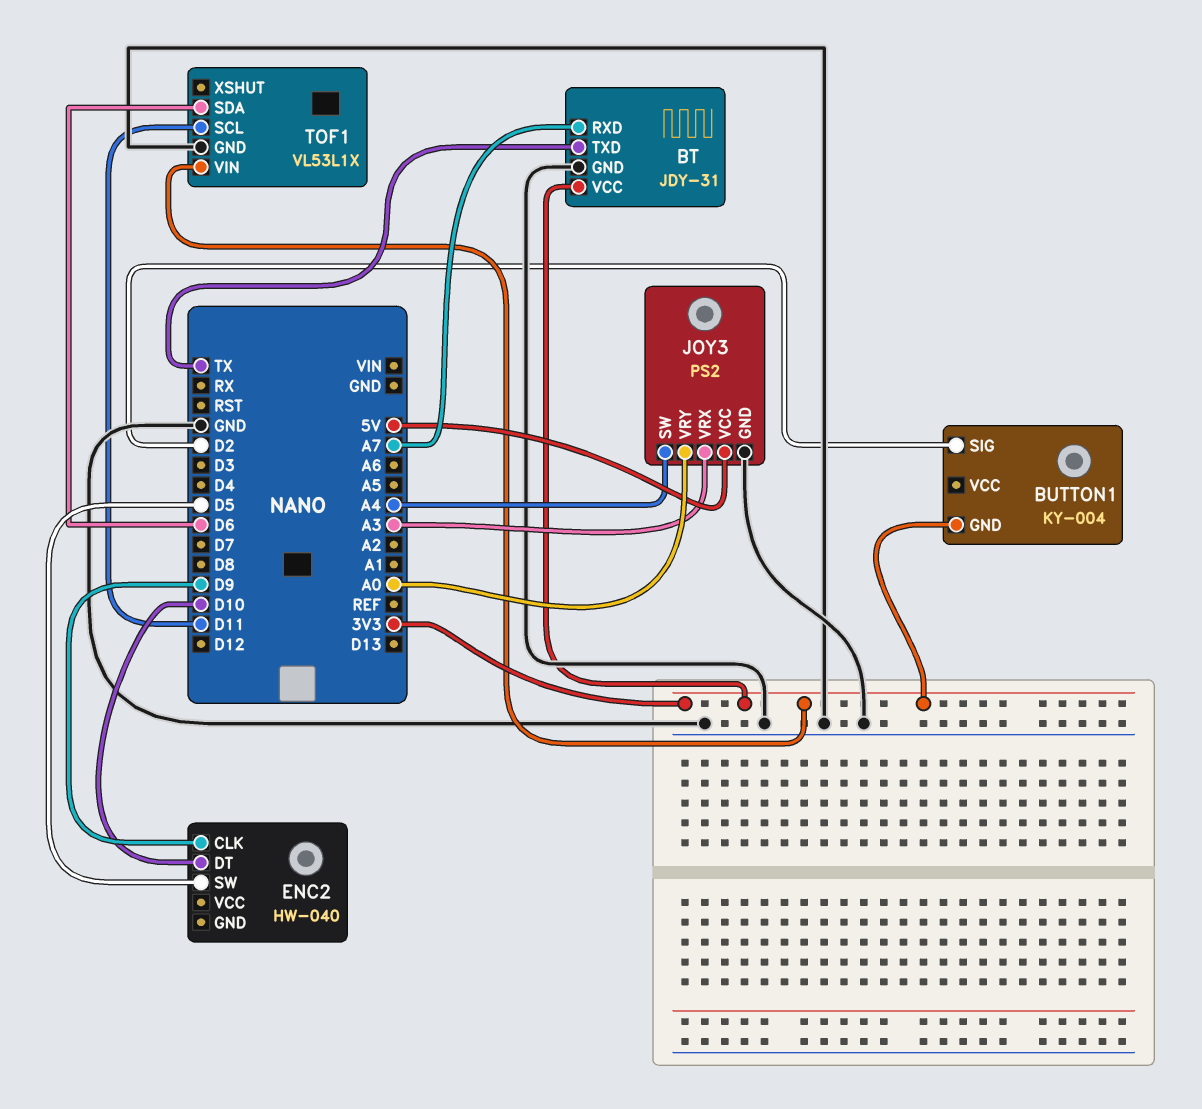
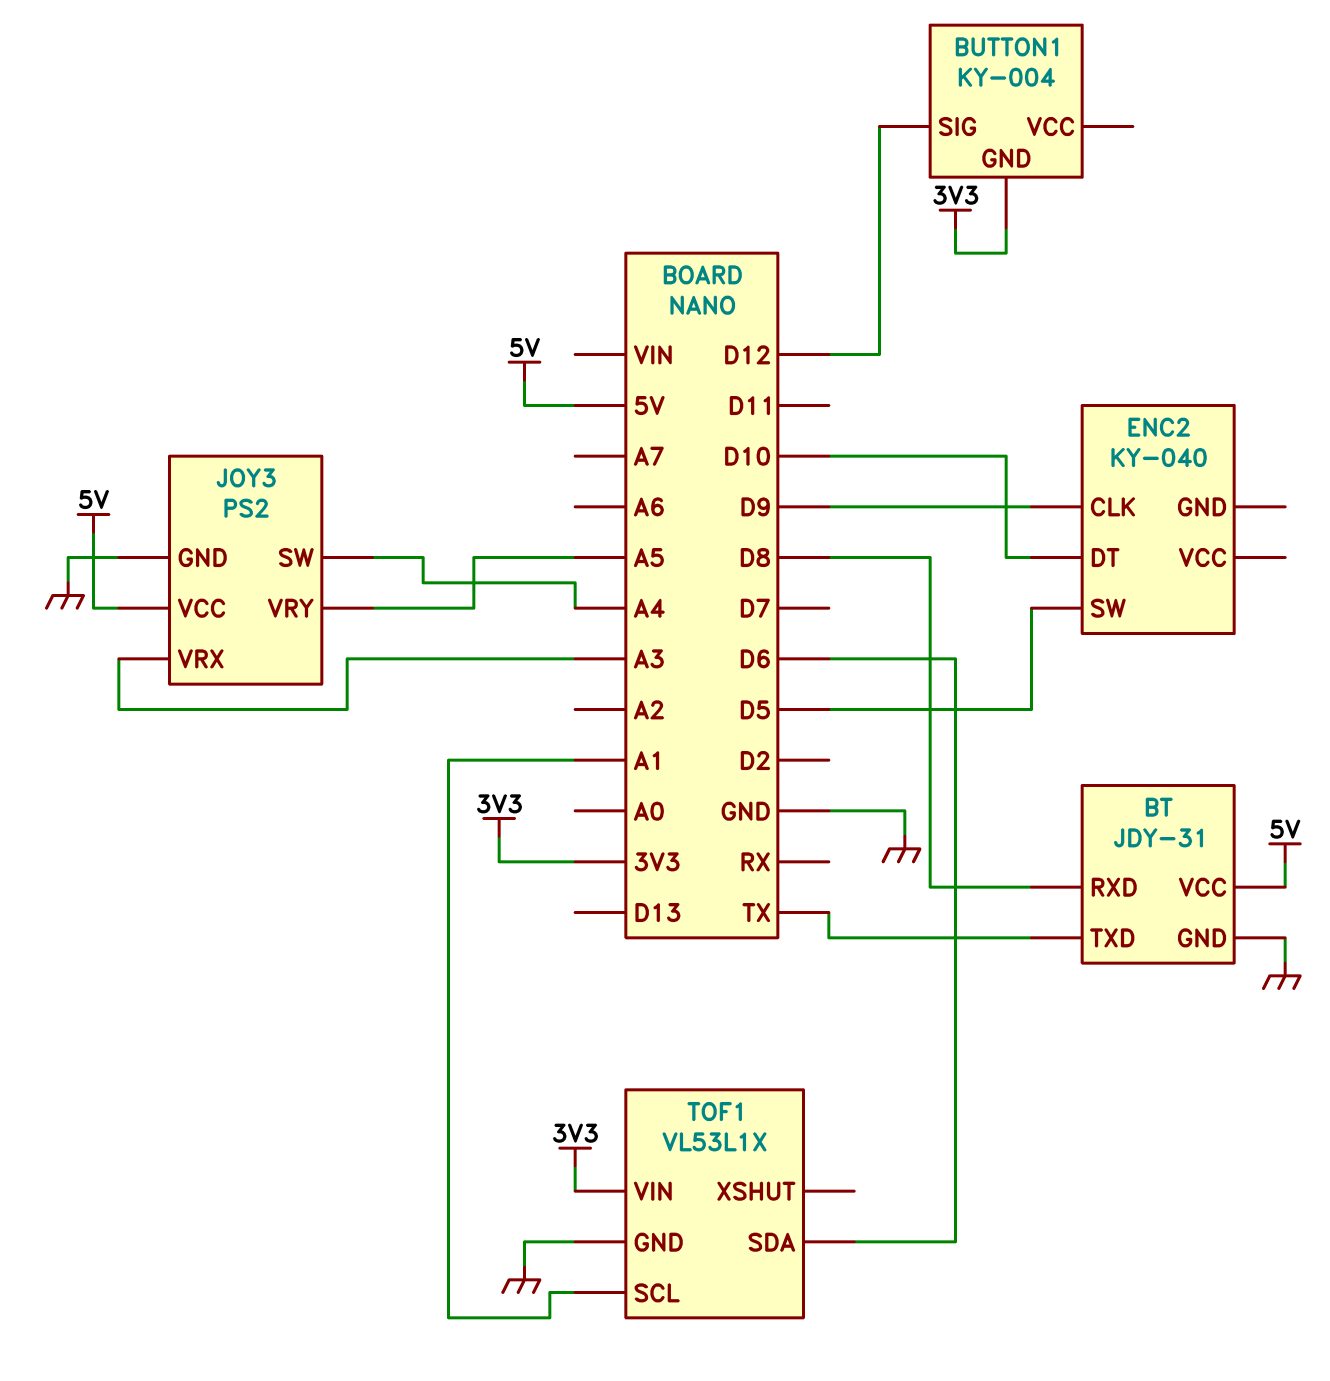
BT pin RXD: A7 -> D8
BT pin VCC: 3V3 -> 5V
BUTTON1 pin SIG: D2 -> D12
ENC2: HW-040 -> KY-040
JOY3 pin VRY: A0 -> A5
TOF1 pin SCL: D11 -> A1

